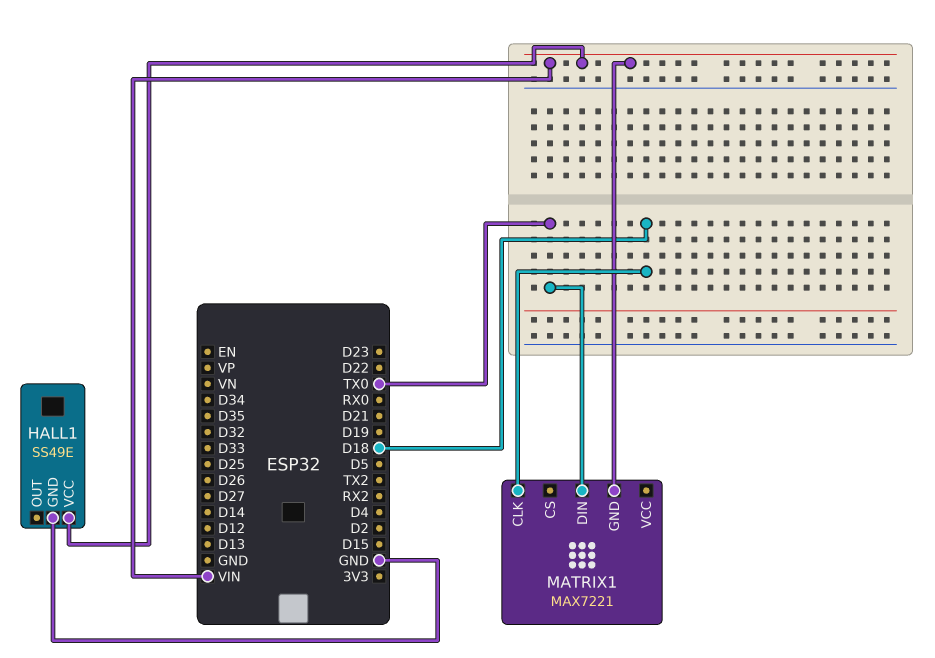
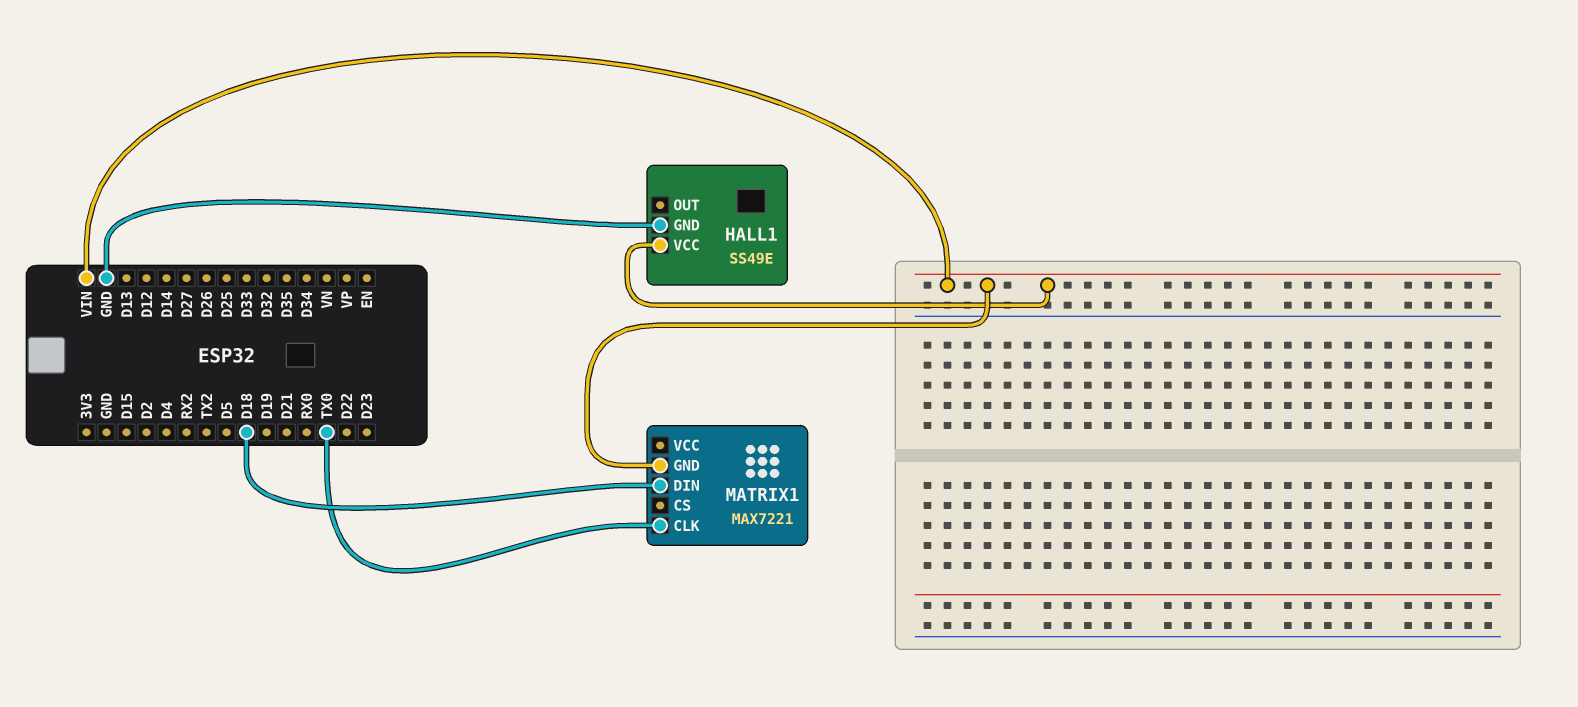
MATRIX1 pin CLK: D18 -> TX0
MATRIX1 pin DIN: TX0 -> D18

